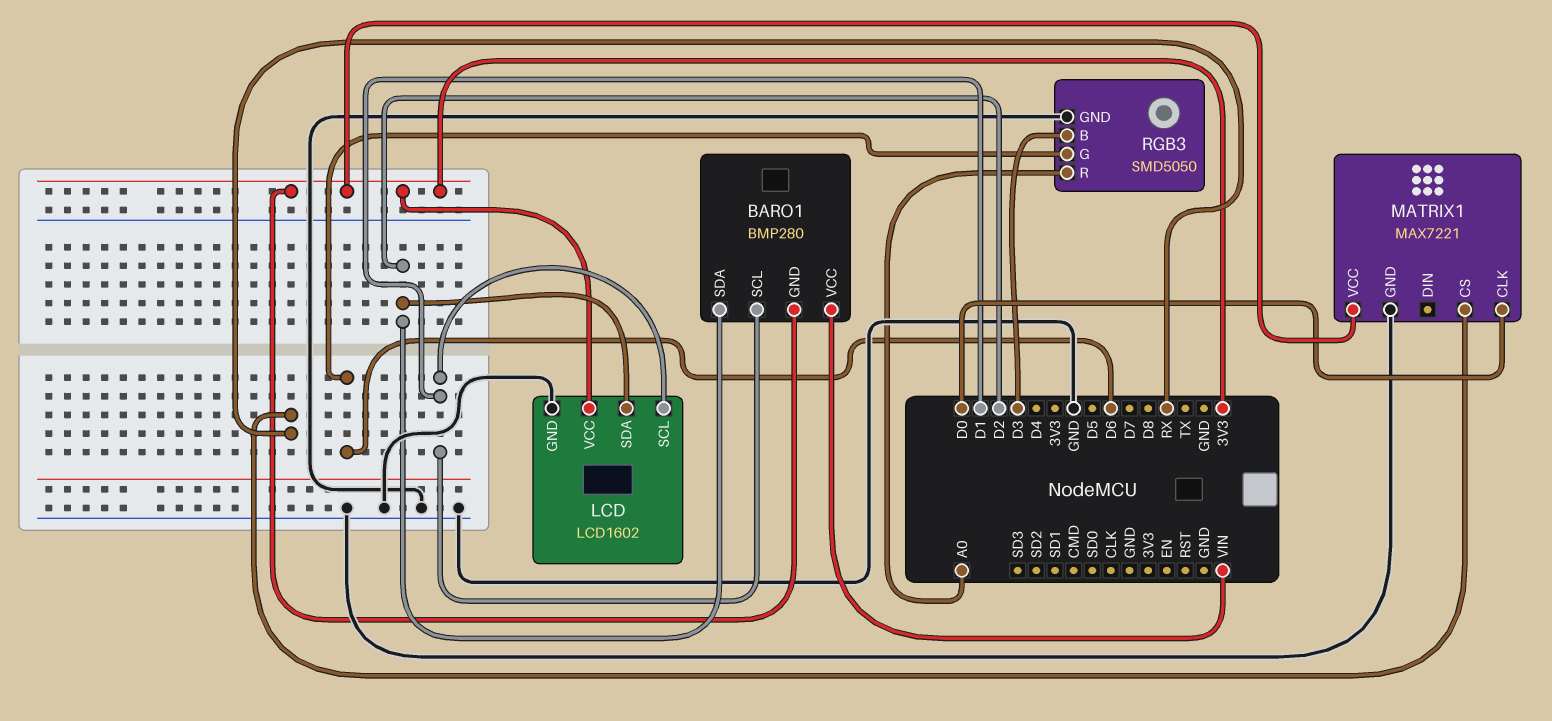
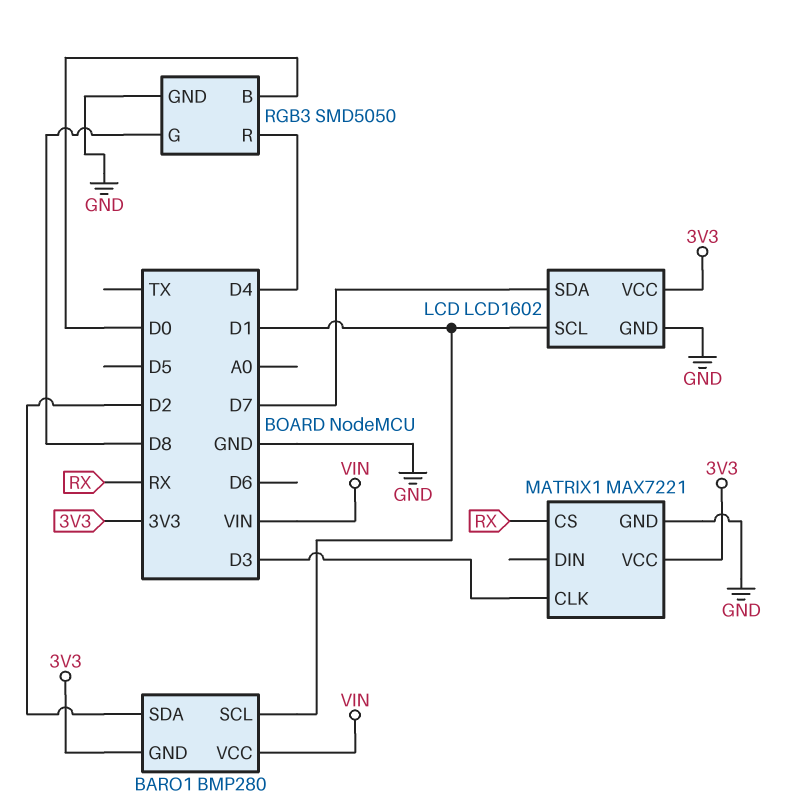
LCD pin SDA: D2 -> D7
MATRIX1 pin CLK: D0 -> D3
RGB3 pin B: D3 -> D0
RGB3 pin G: D6 -> D8
RGB3 pin R: A0 -> D4

